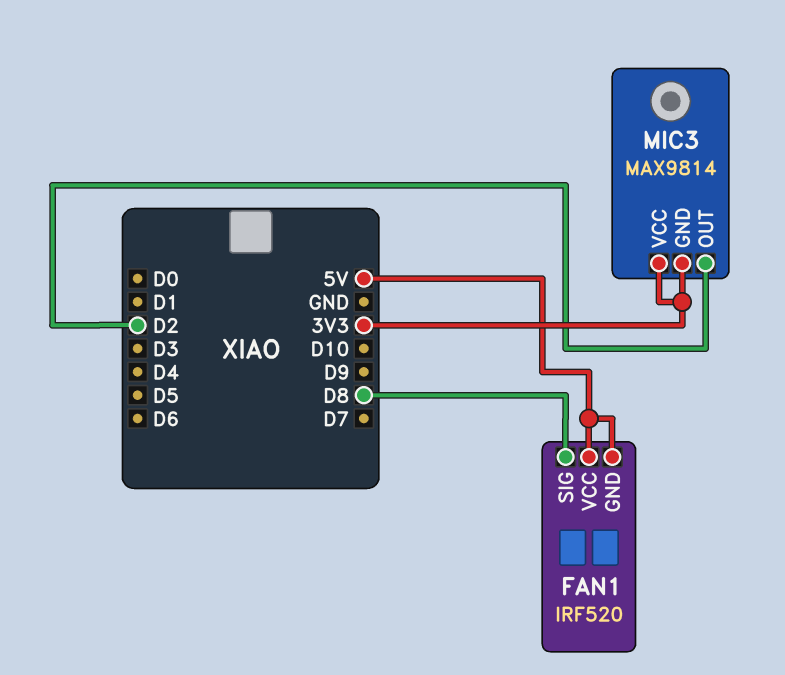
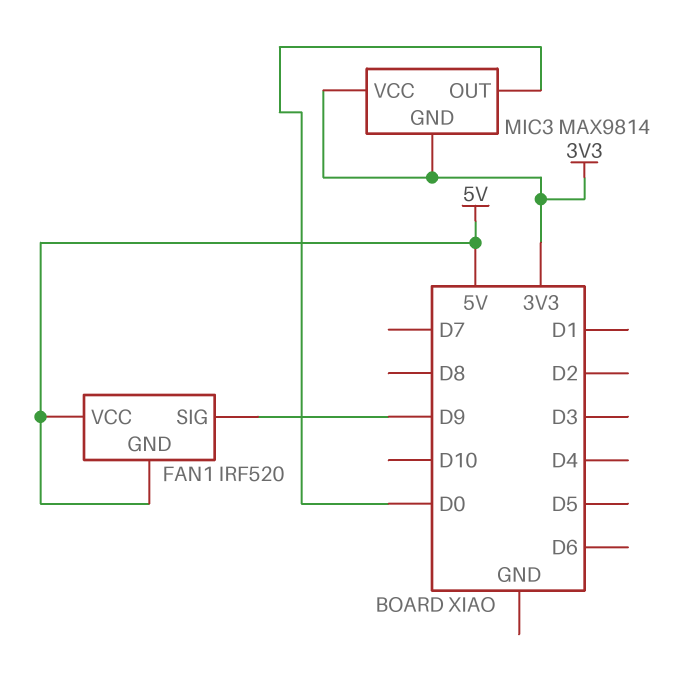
FAN1 pin SIG: D8 -> D9
MIC3 pin OUT: D2 -> D0

